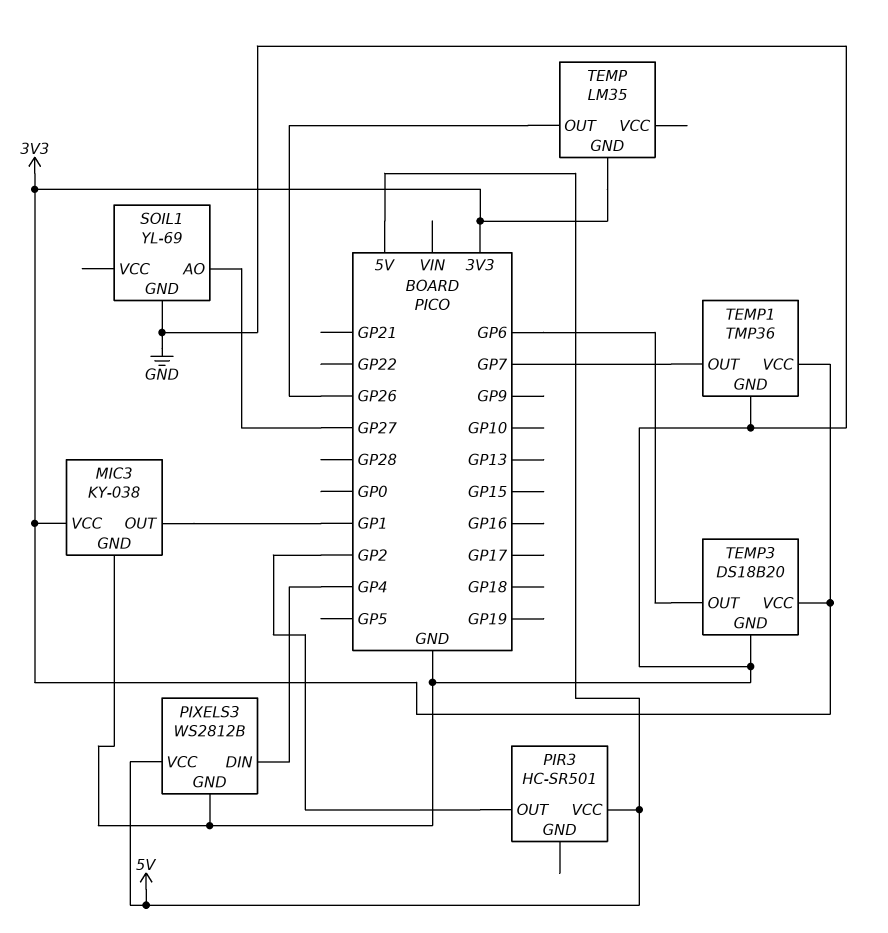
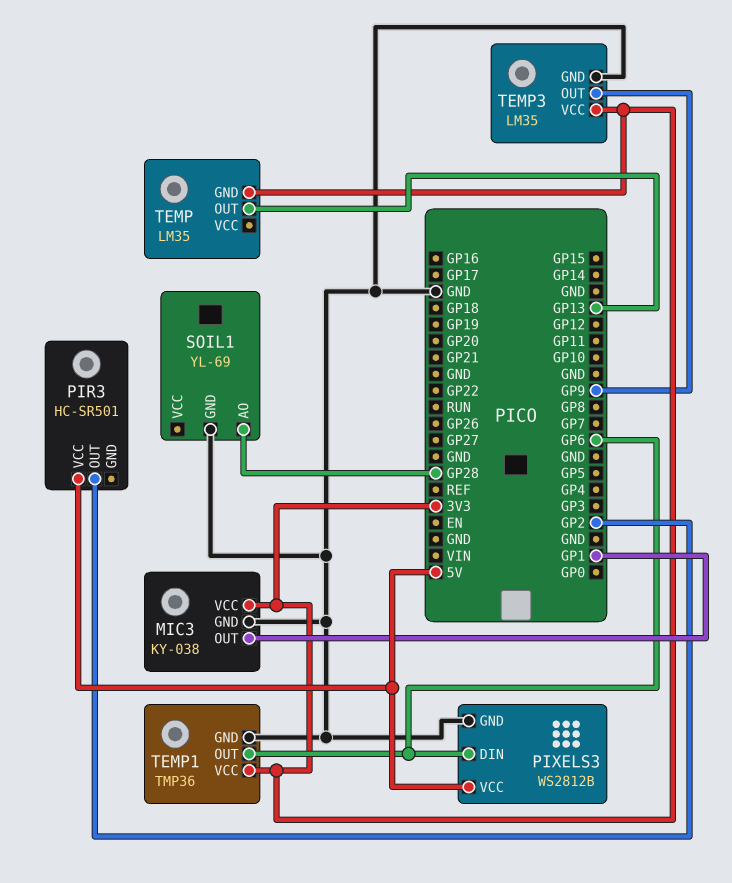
PIXELS3 pin DIN: GP4 -> GP6
SOIL1 pin AO: GP27 -> GP28
TEMP pin OUT: GP26 -> GP13
TEMP1 pin OUT: GP7 -> GP6
TEMP3: DS18B20 -> LM35
TEMP3 pin OUT: GP6 -> GP9

